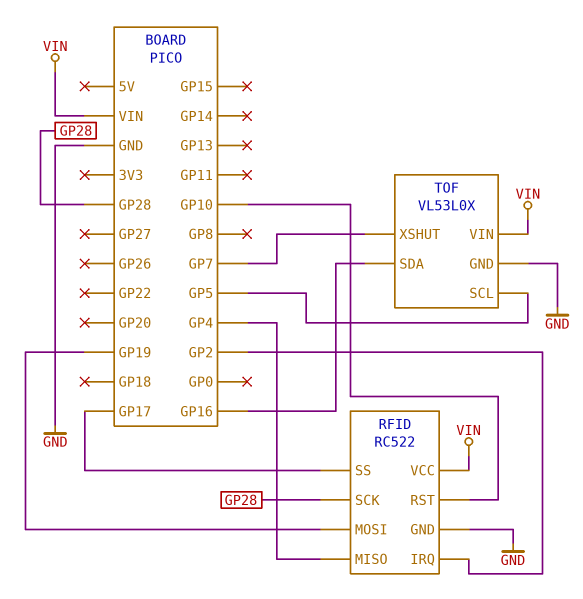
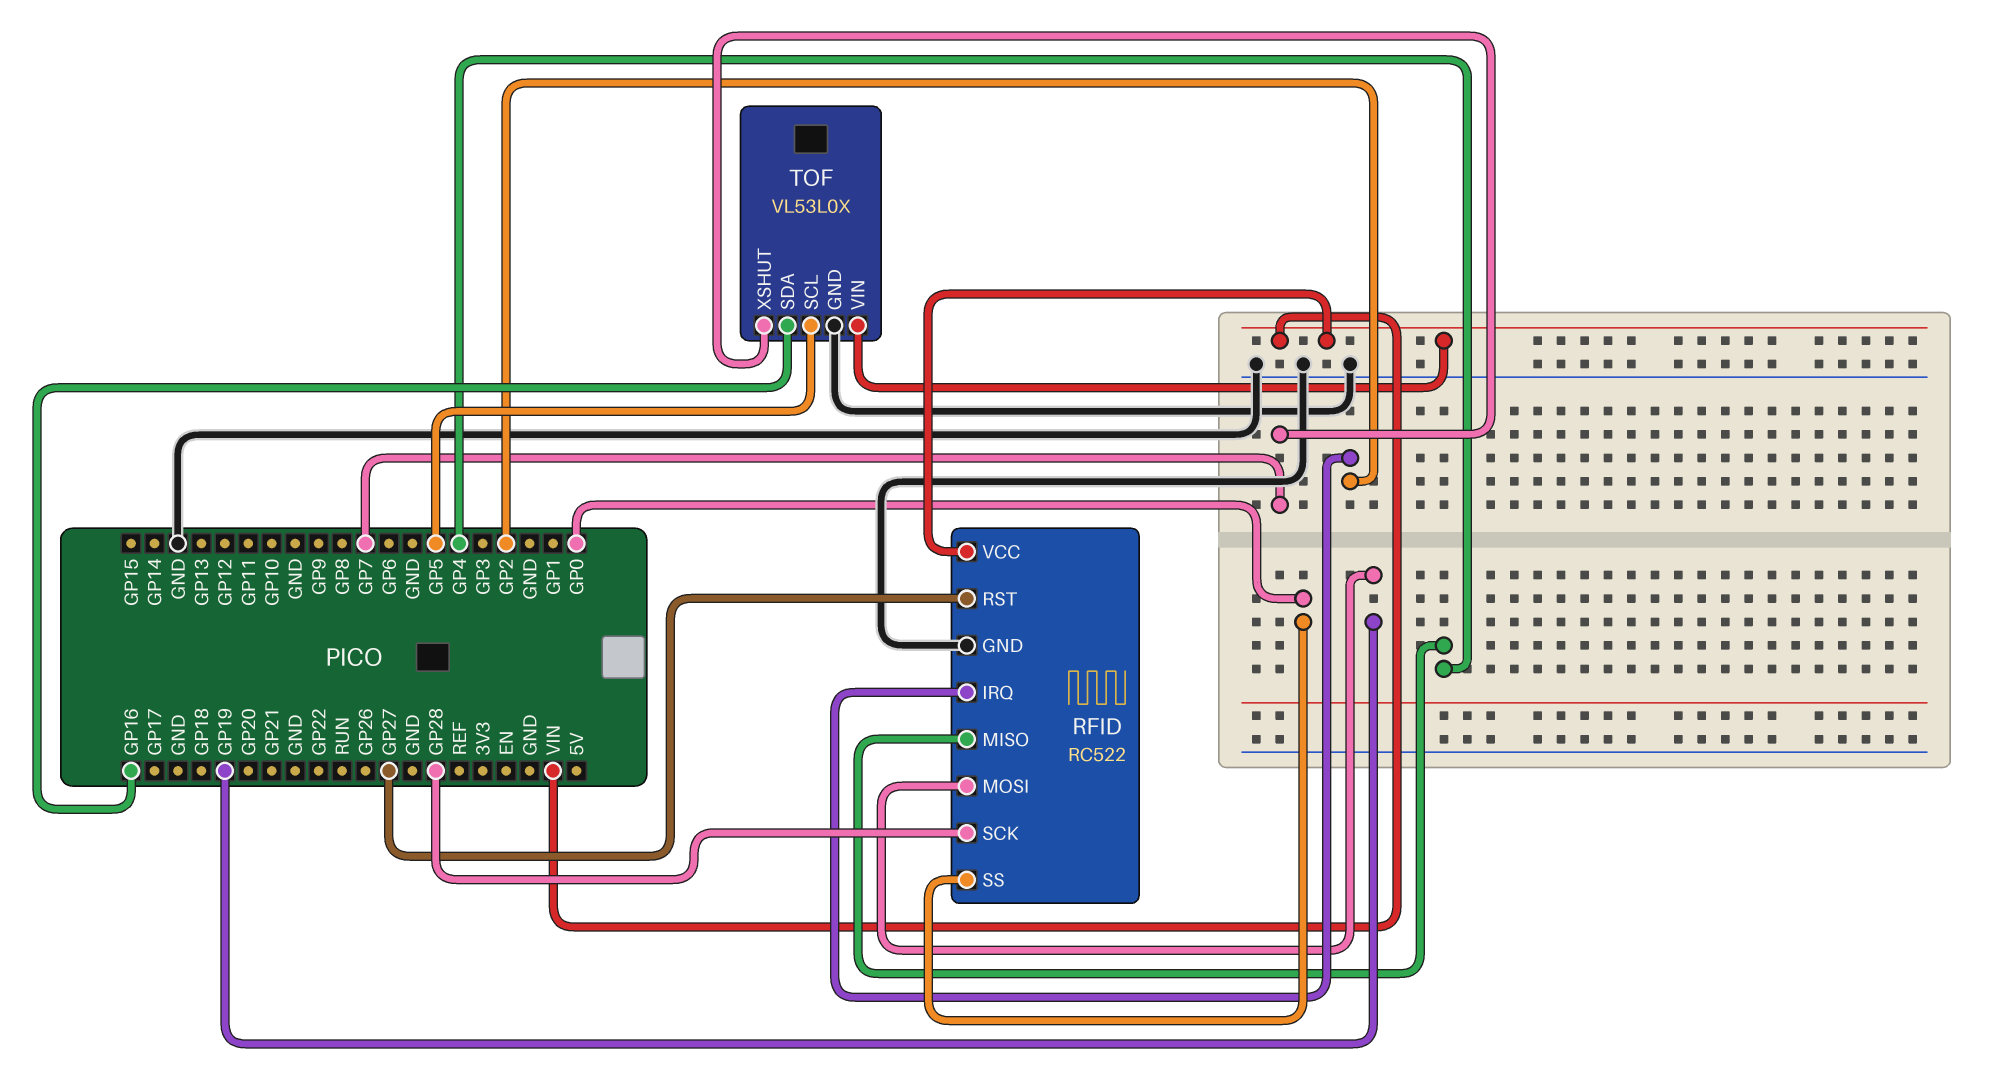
RFID pin RST: GP10 -> GP27
RFID pin SS: GP17 -> GP0

